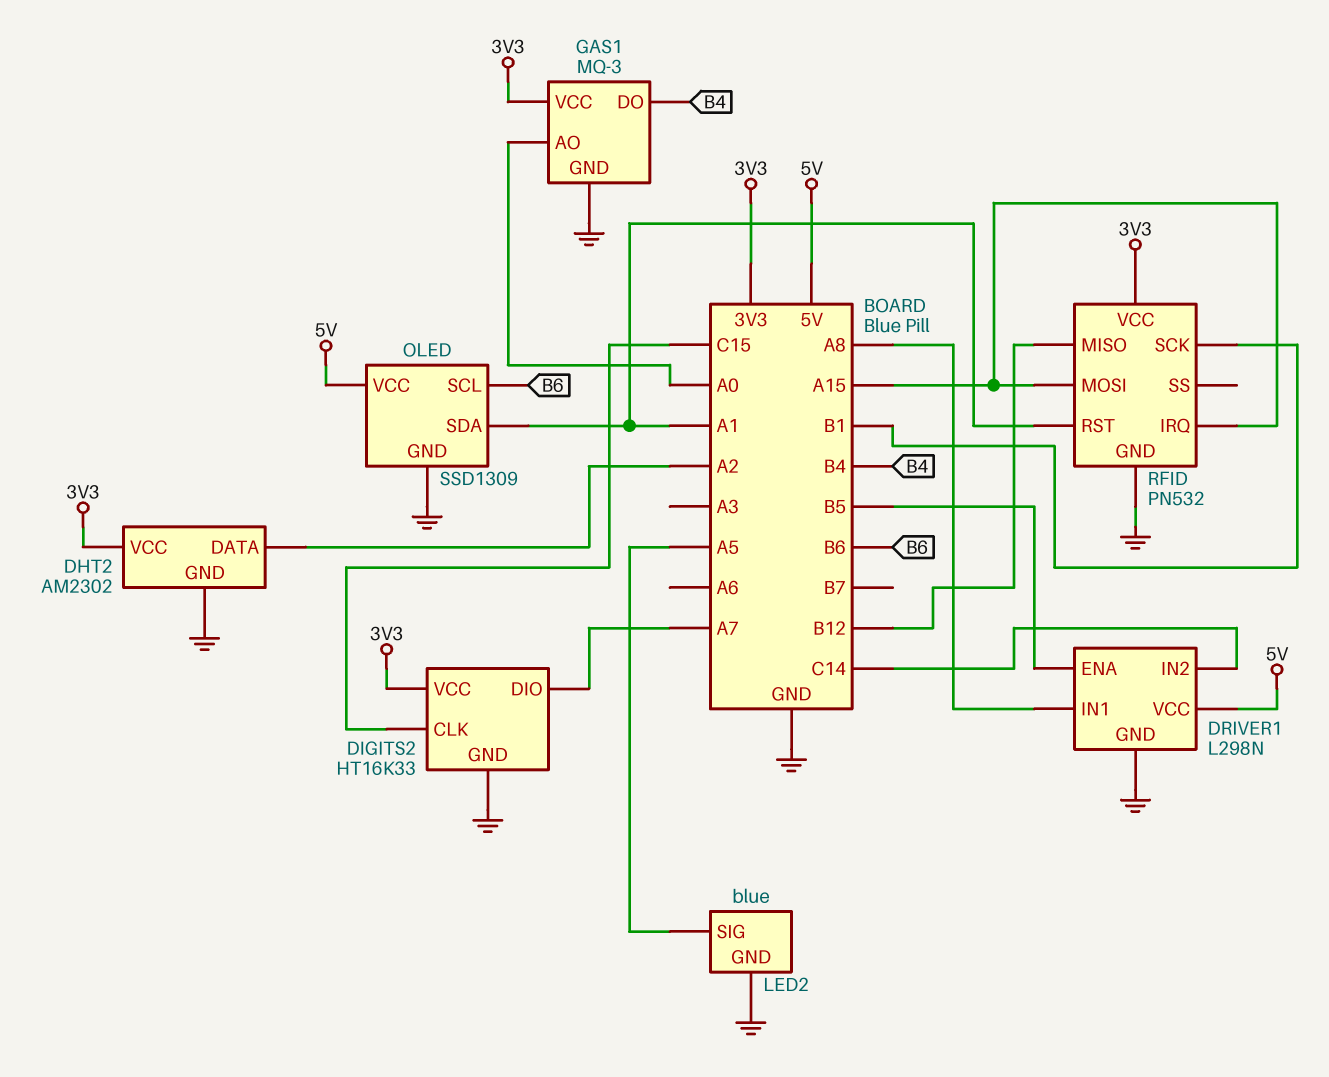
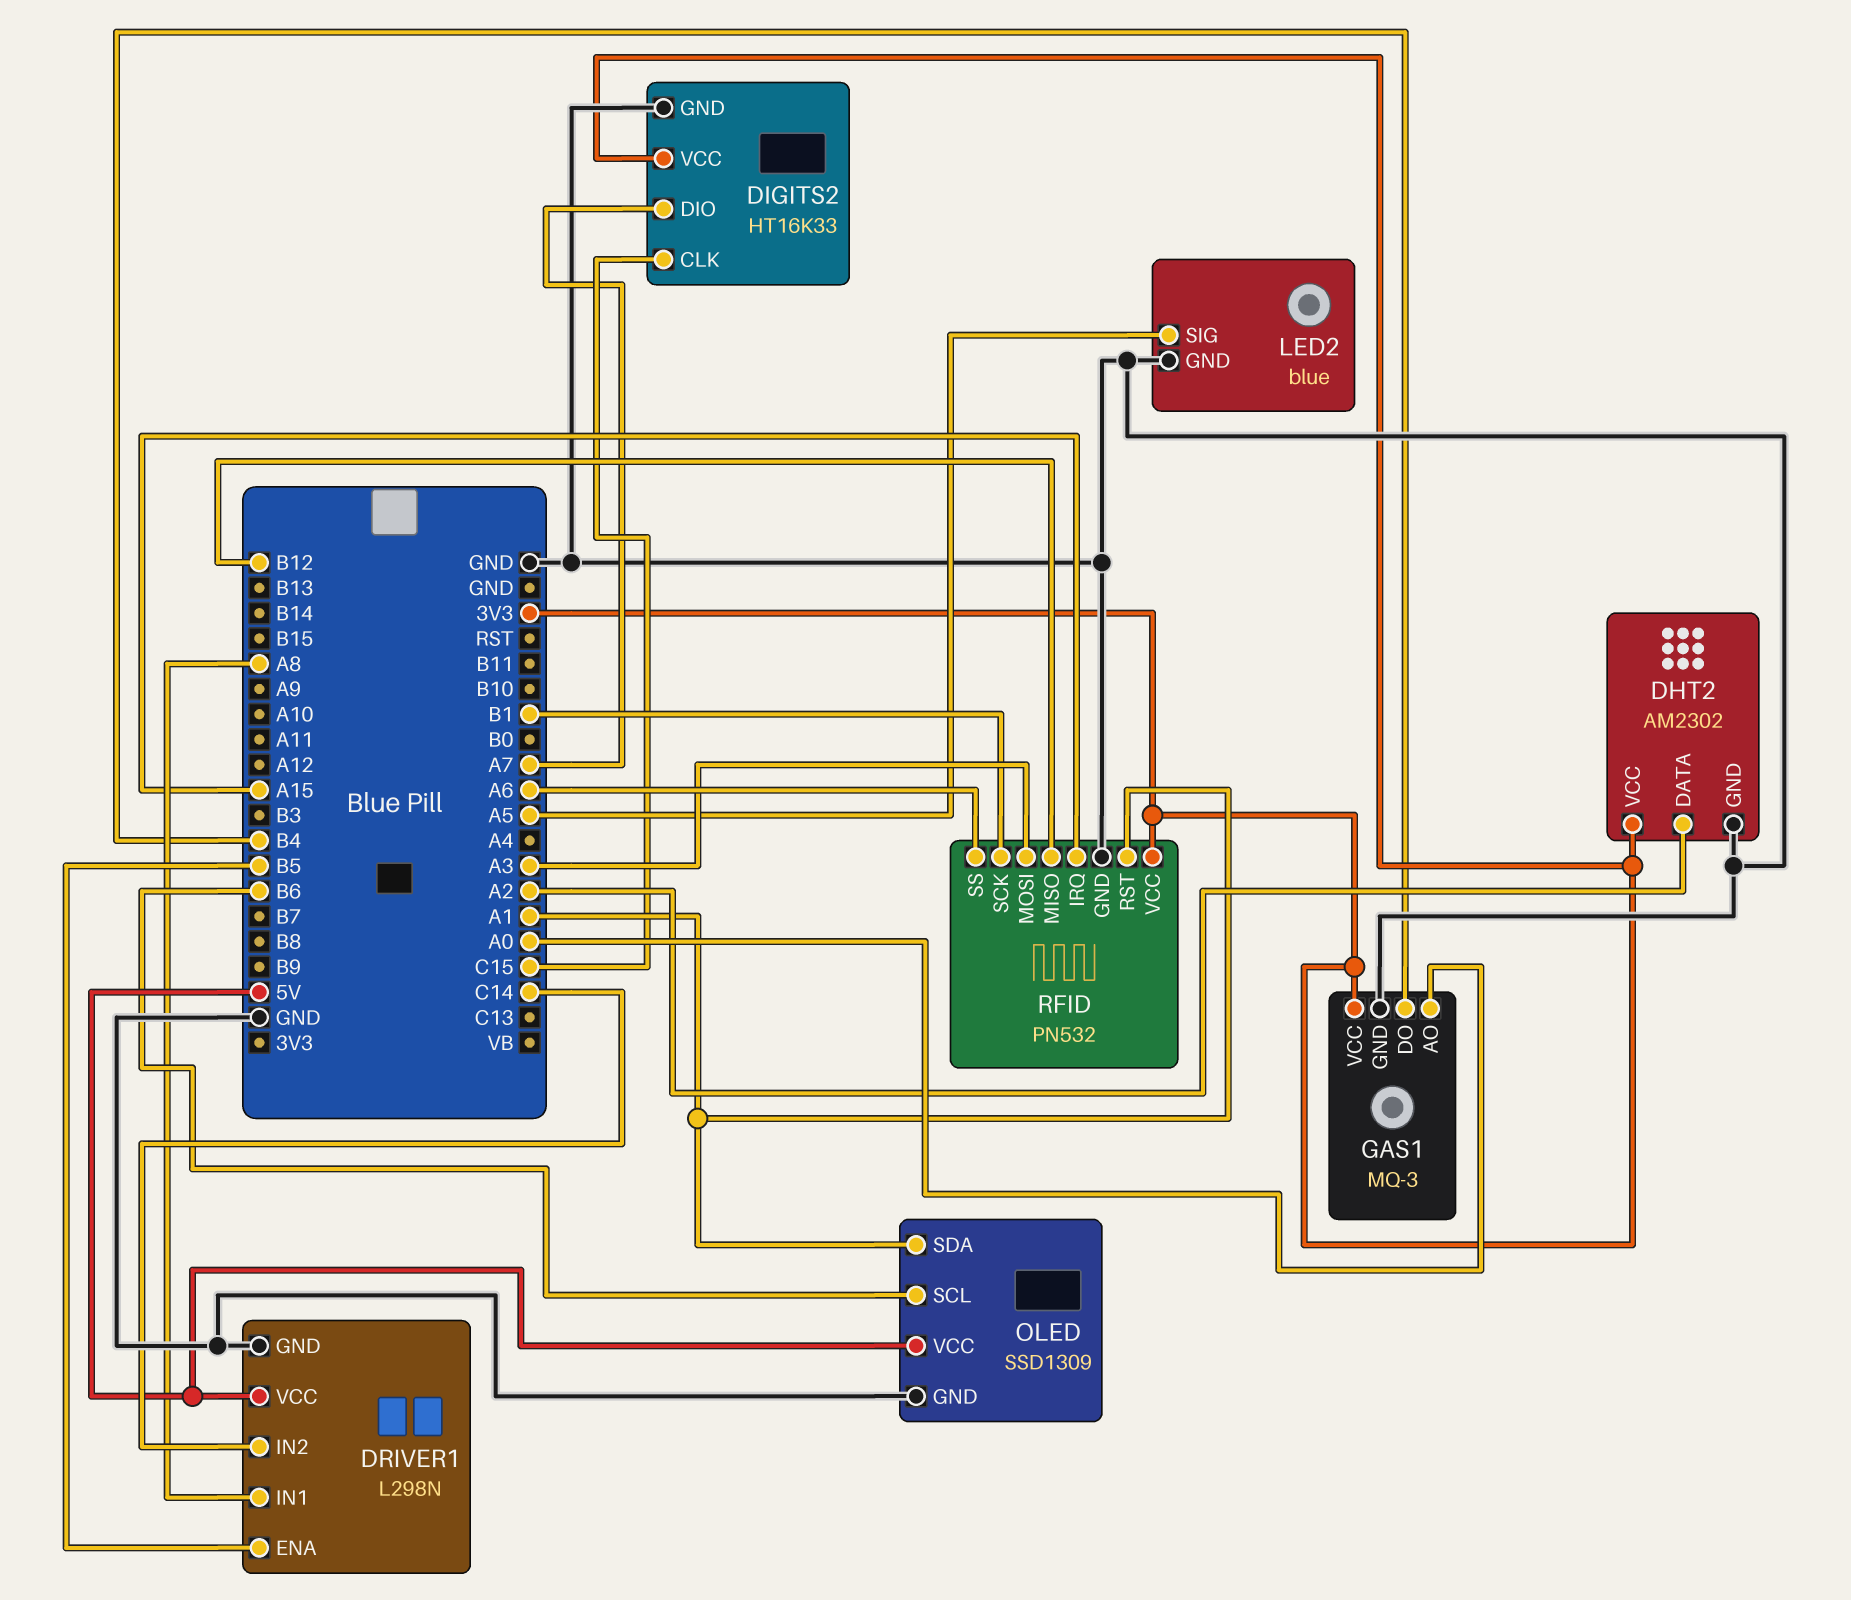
RFID pin MOSI: A15 -> A3
RFID pin SS: none -> A6

